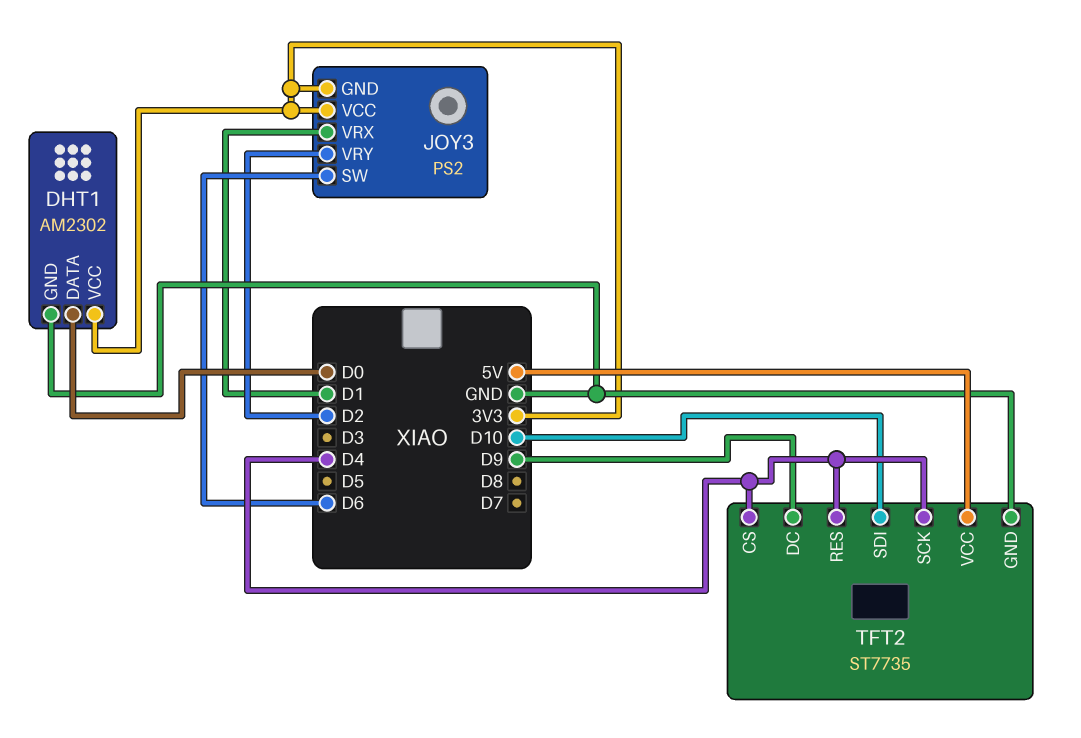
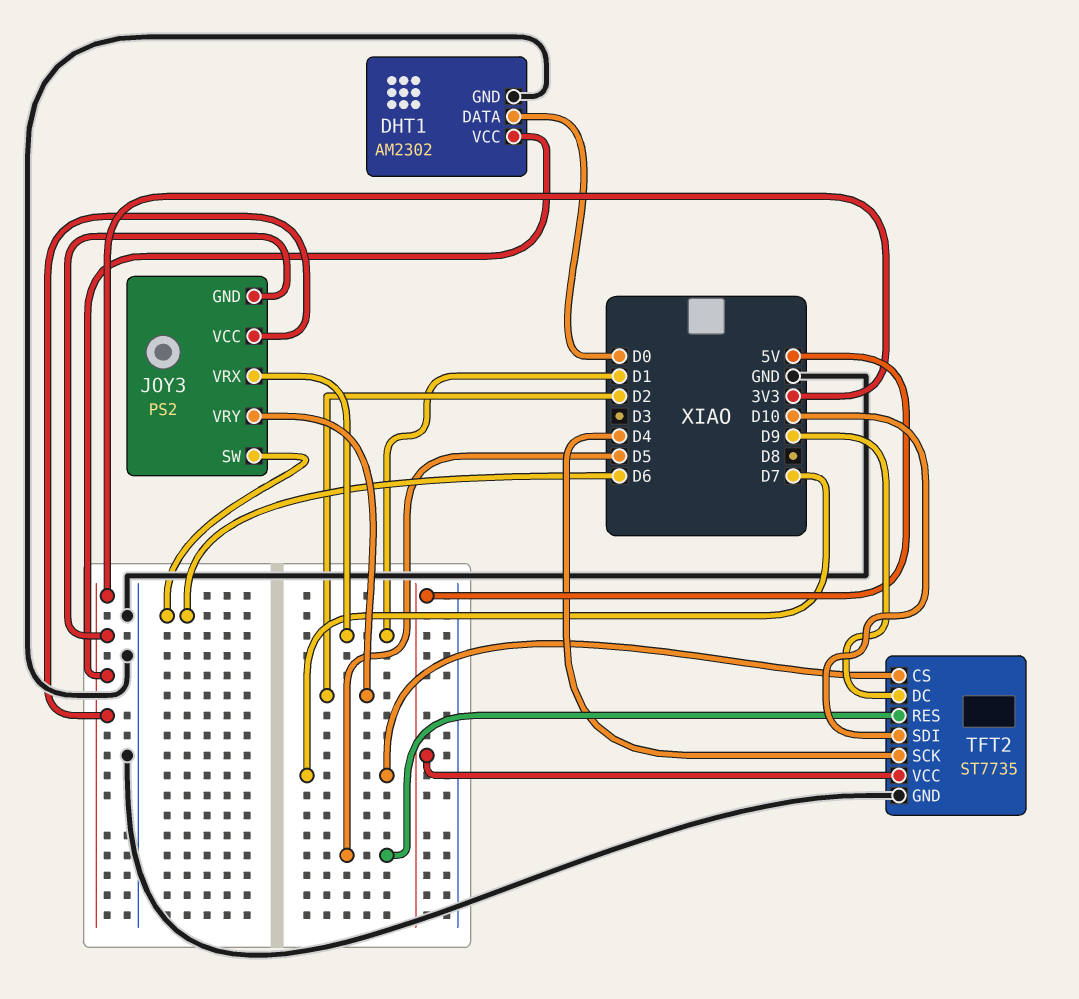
TFT2 pin CS: D4 -> D7
TFT2 pin RES: D4 -> D5

